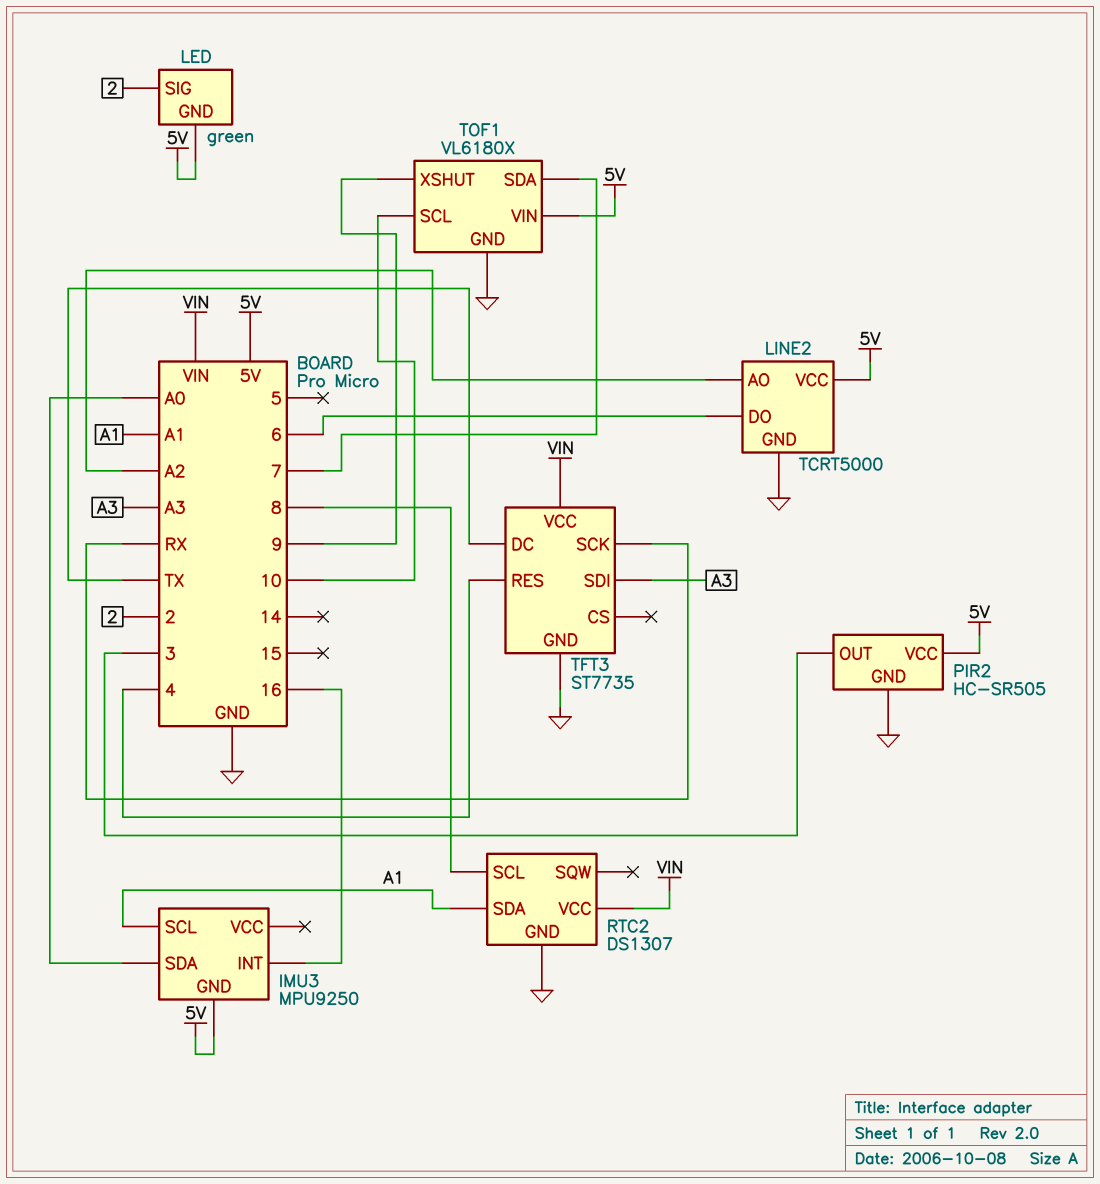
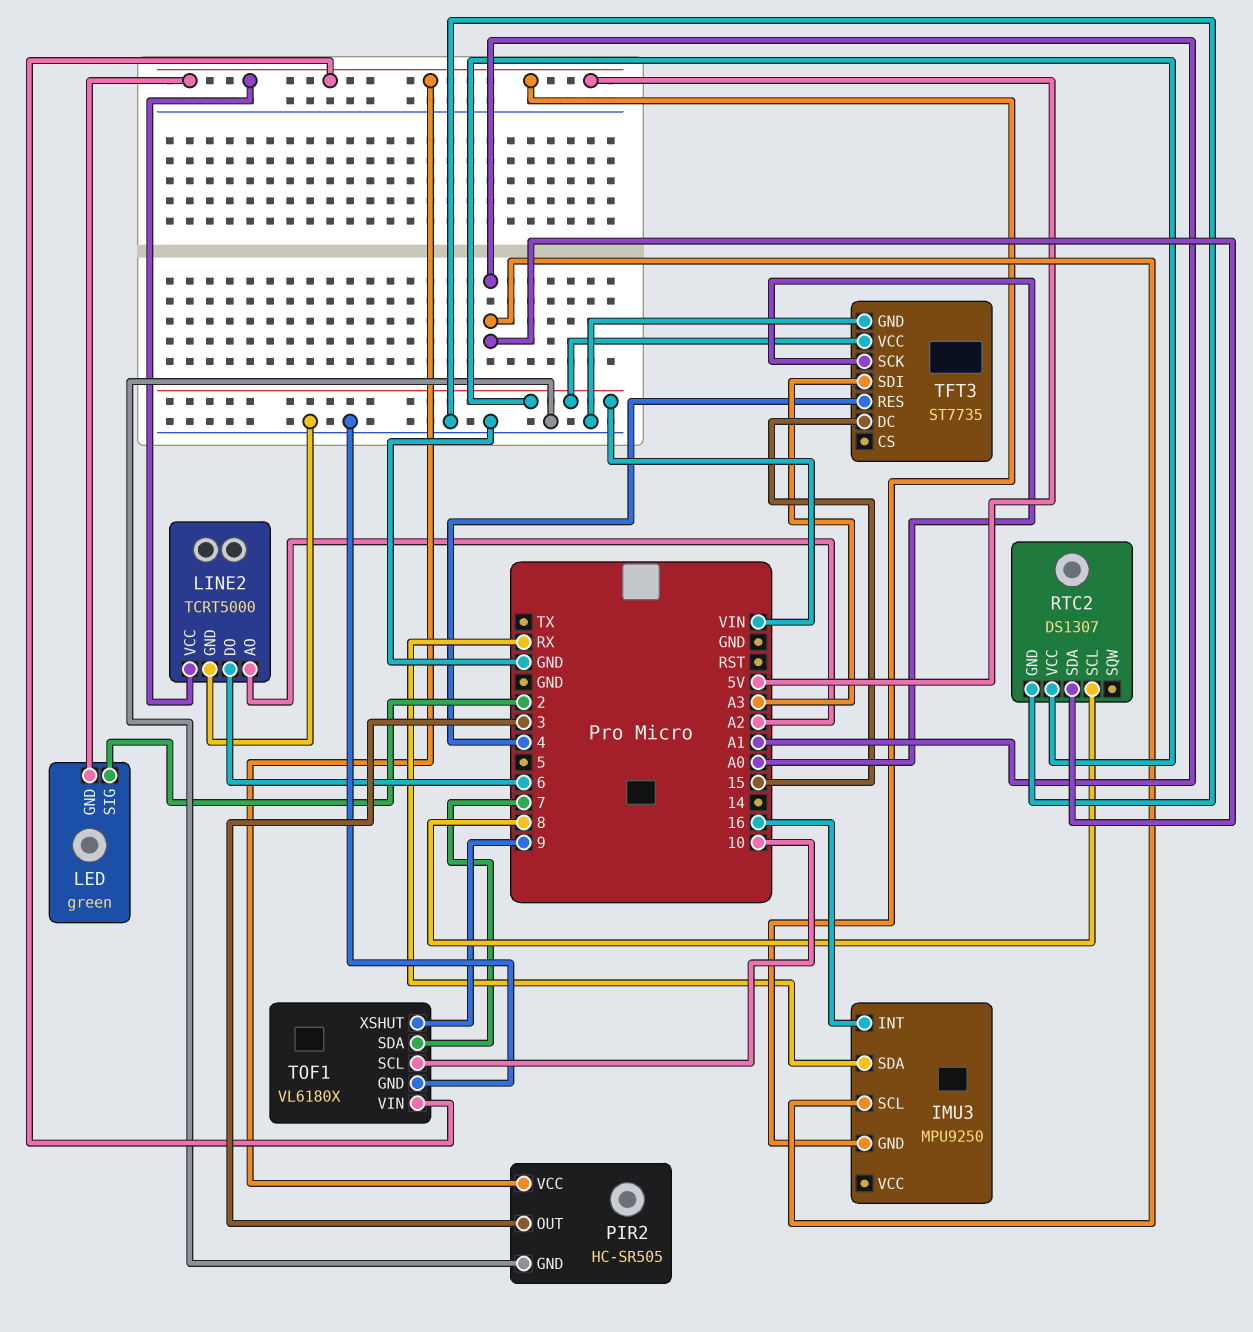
IMU3 pin SDA: A0 -> RX
TFT3 pin DC: TX -> 15
TFT3 pin SCK: RX -> A0

